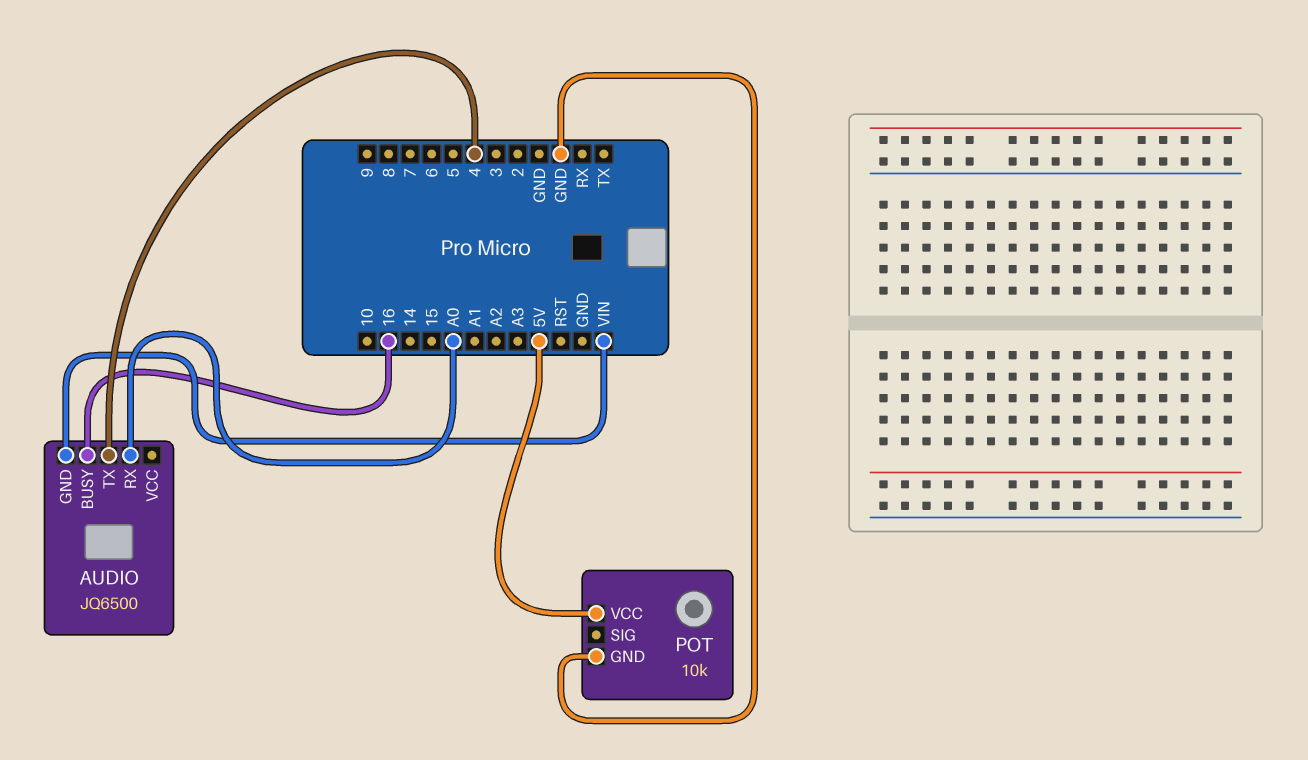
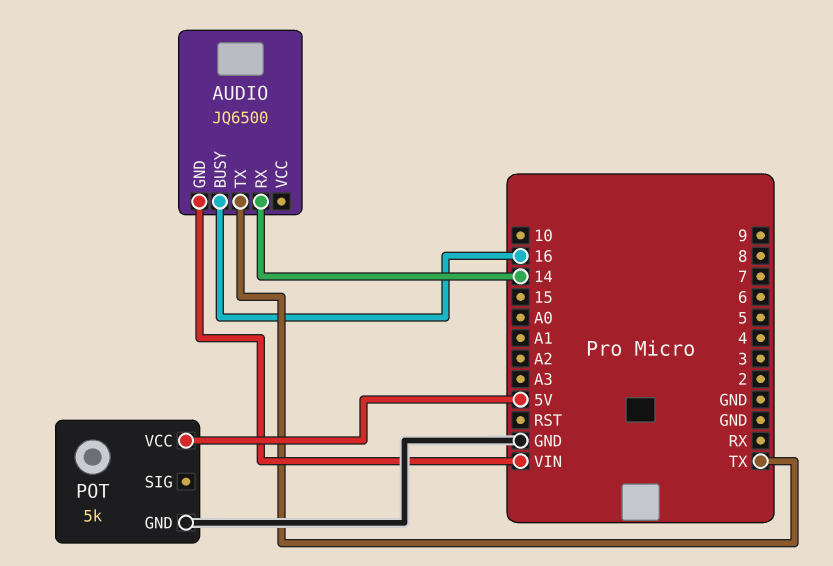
AUDIO pin RX: A0 -> 14
AUDIO pin TX: 4 -> TX
POT: 10k -> 5k

